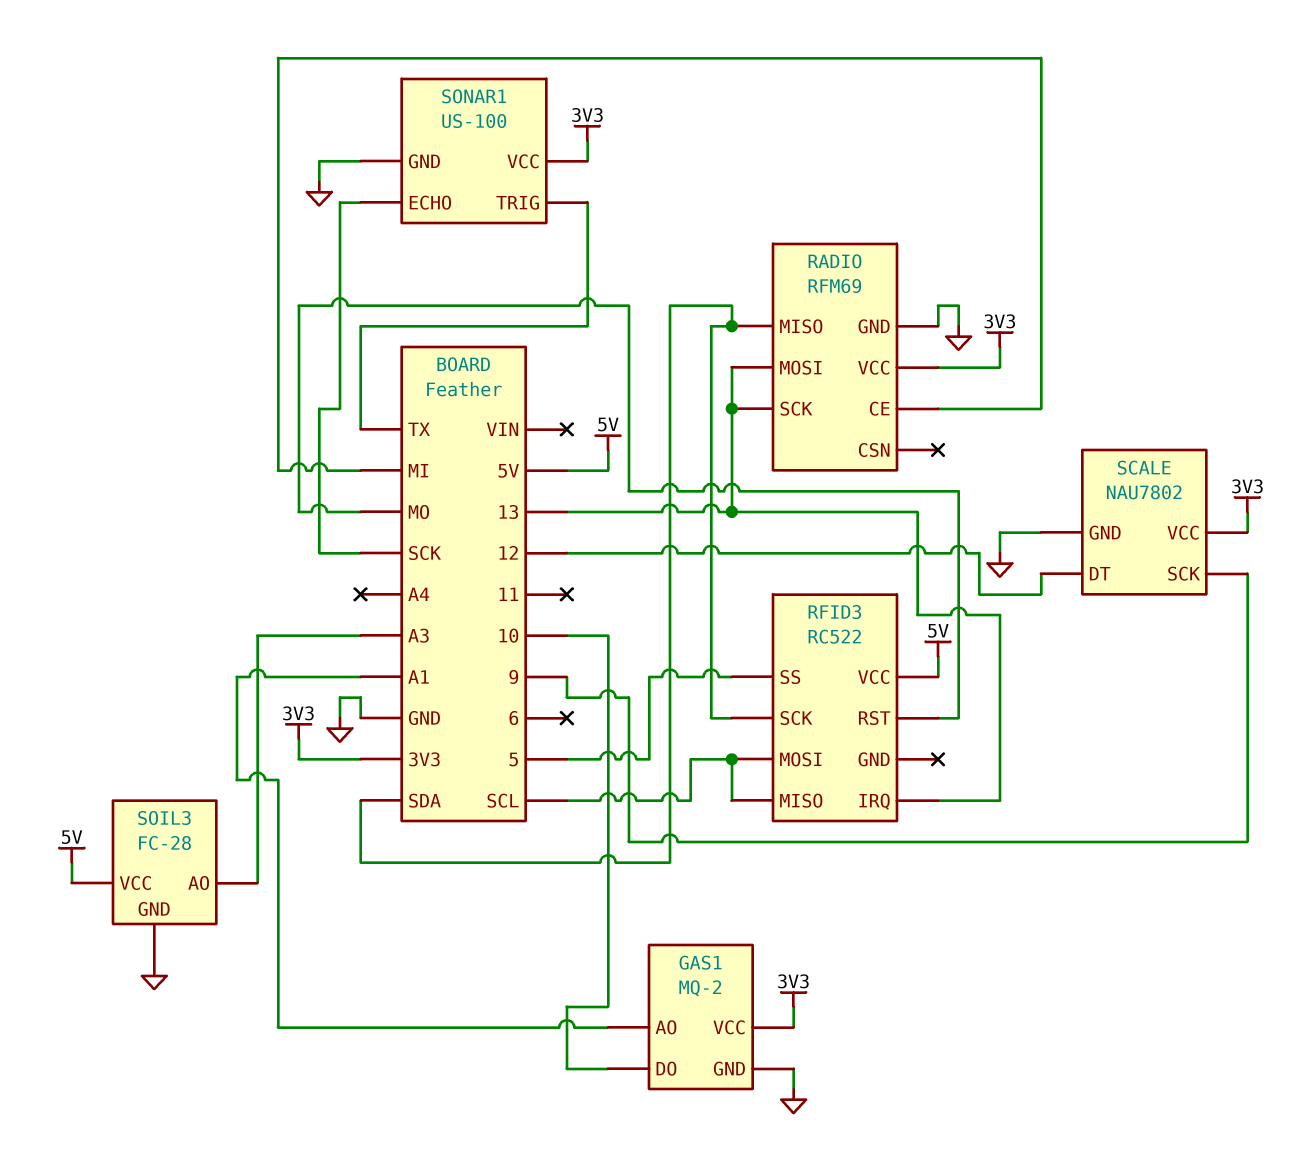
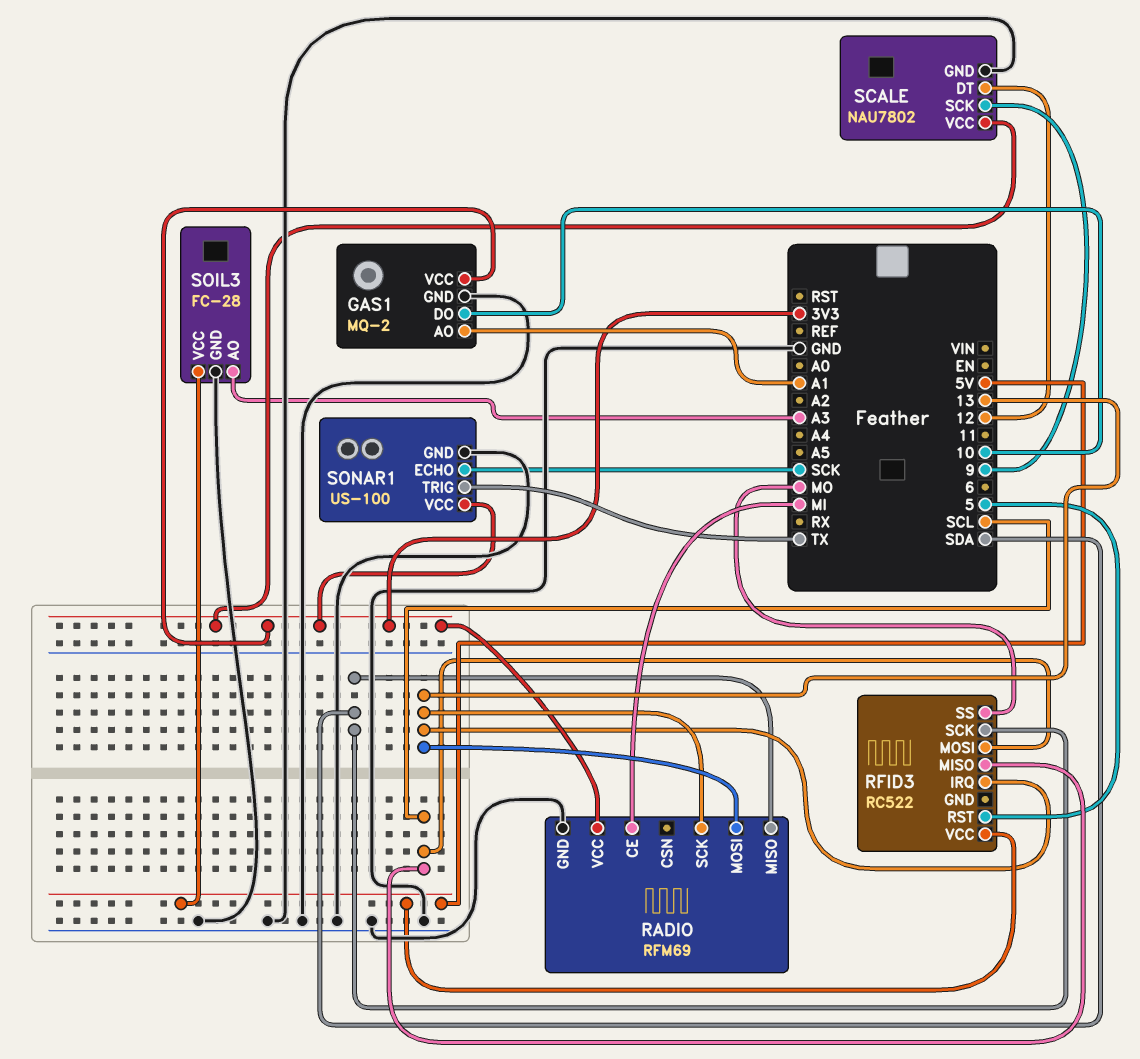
RFID3 pin RST: MO -> 5
RFID3 pin SS: 5 -> MO

